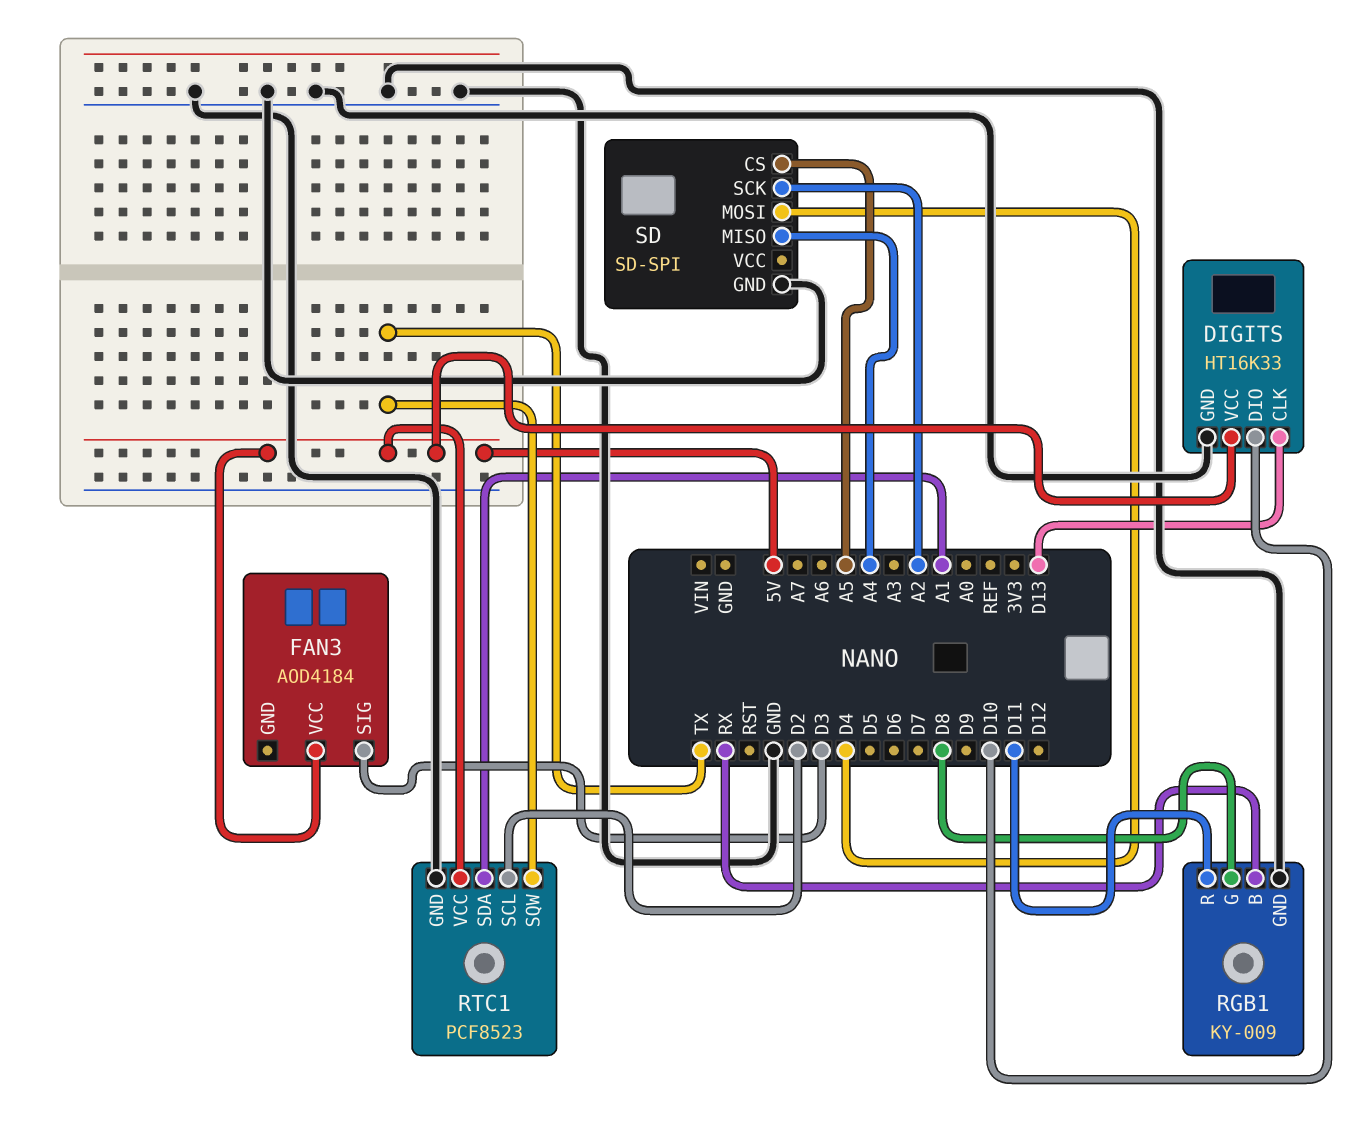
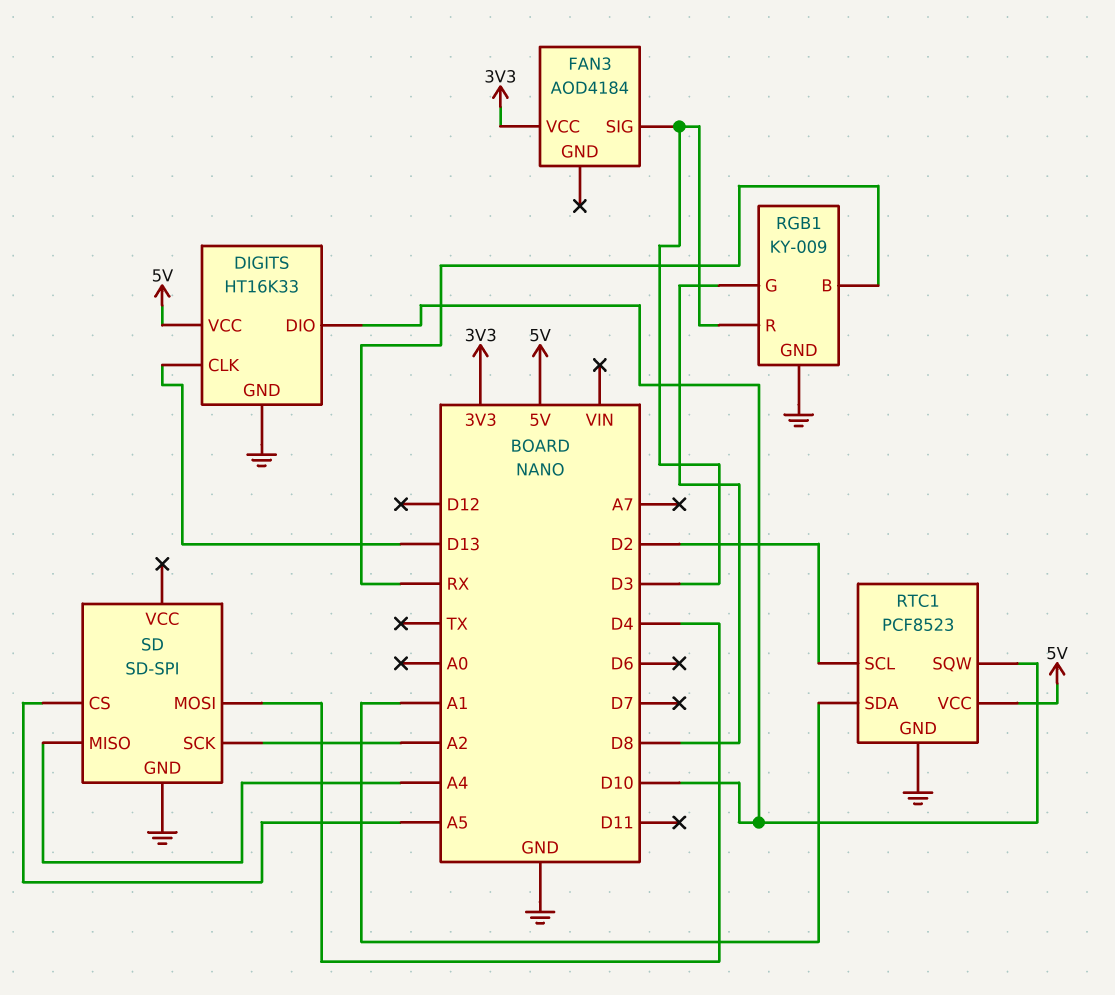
FAN3 pin VCC: 5V -> 3V3
RGB1 pin R: D11 -> D3
RTC1 pin SQW: TX -> D10

